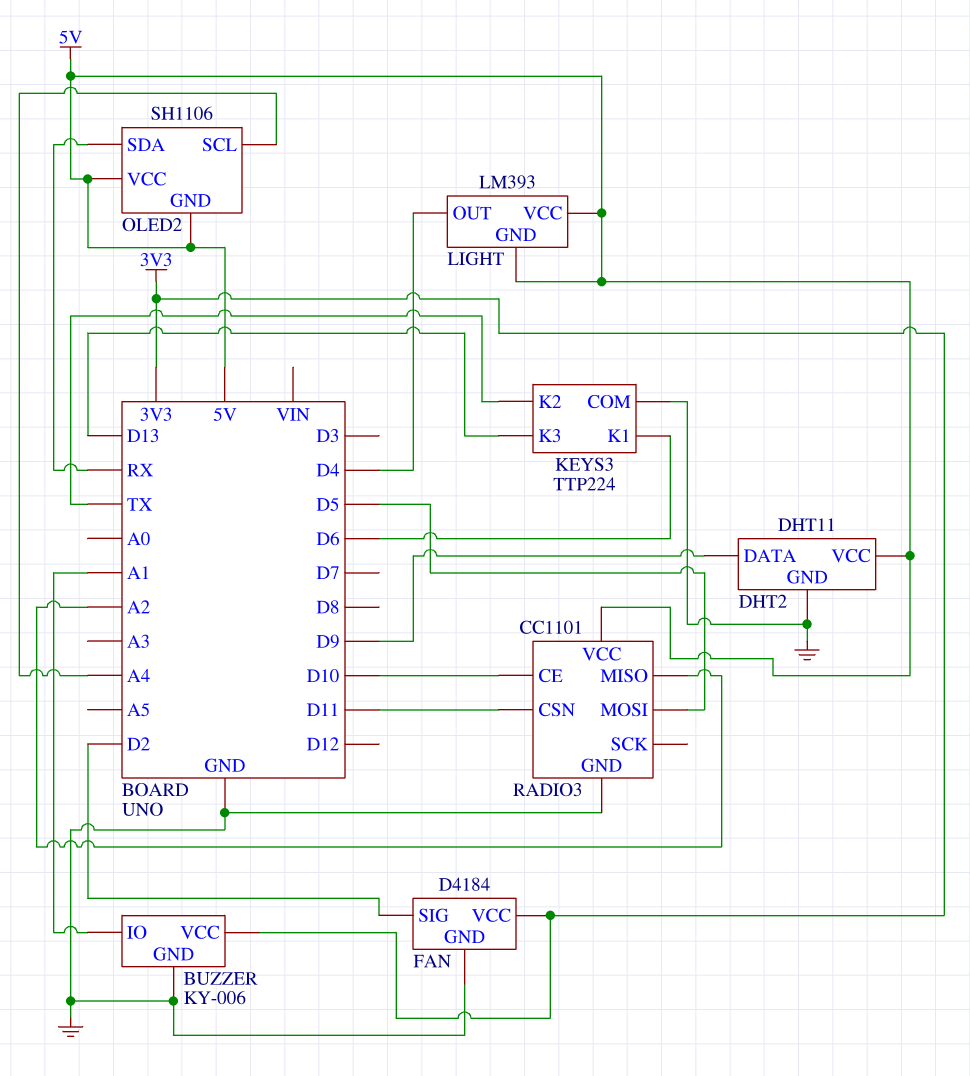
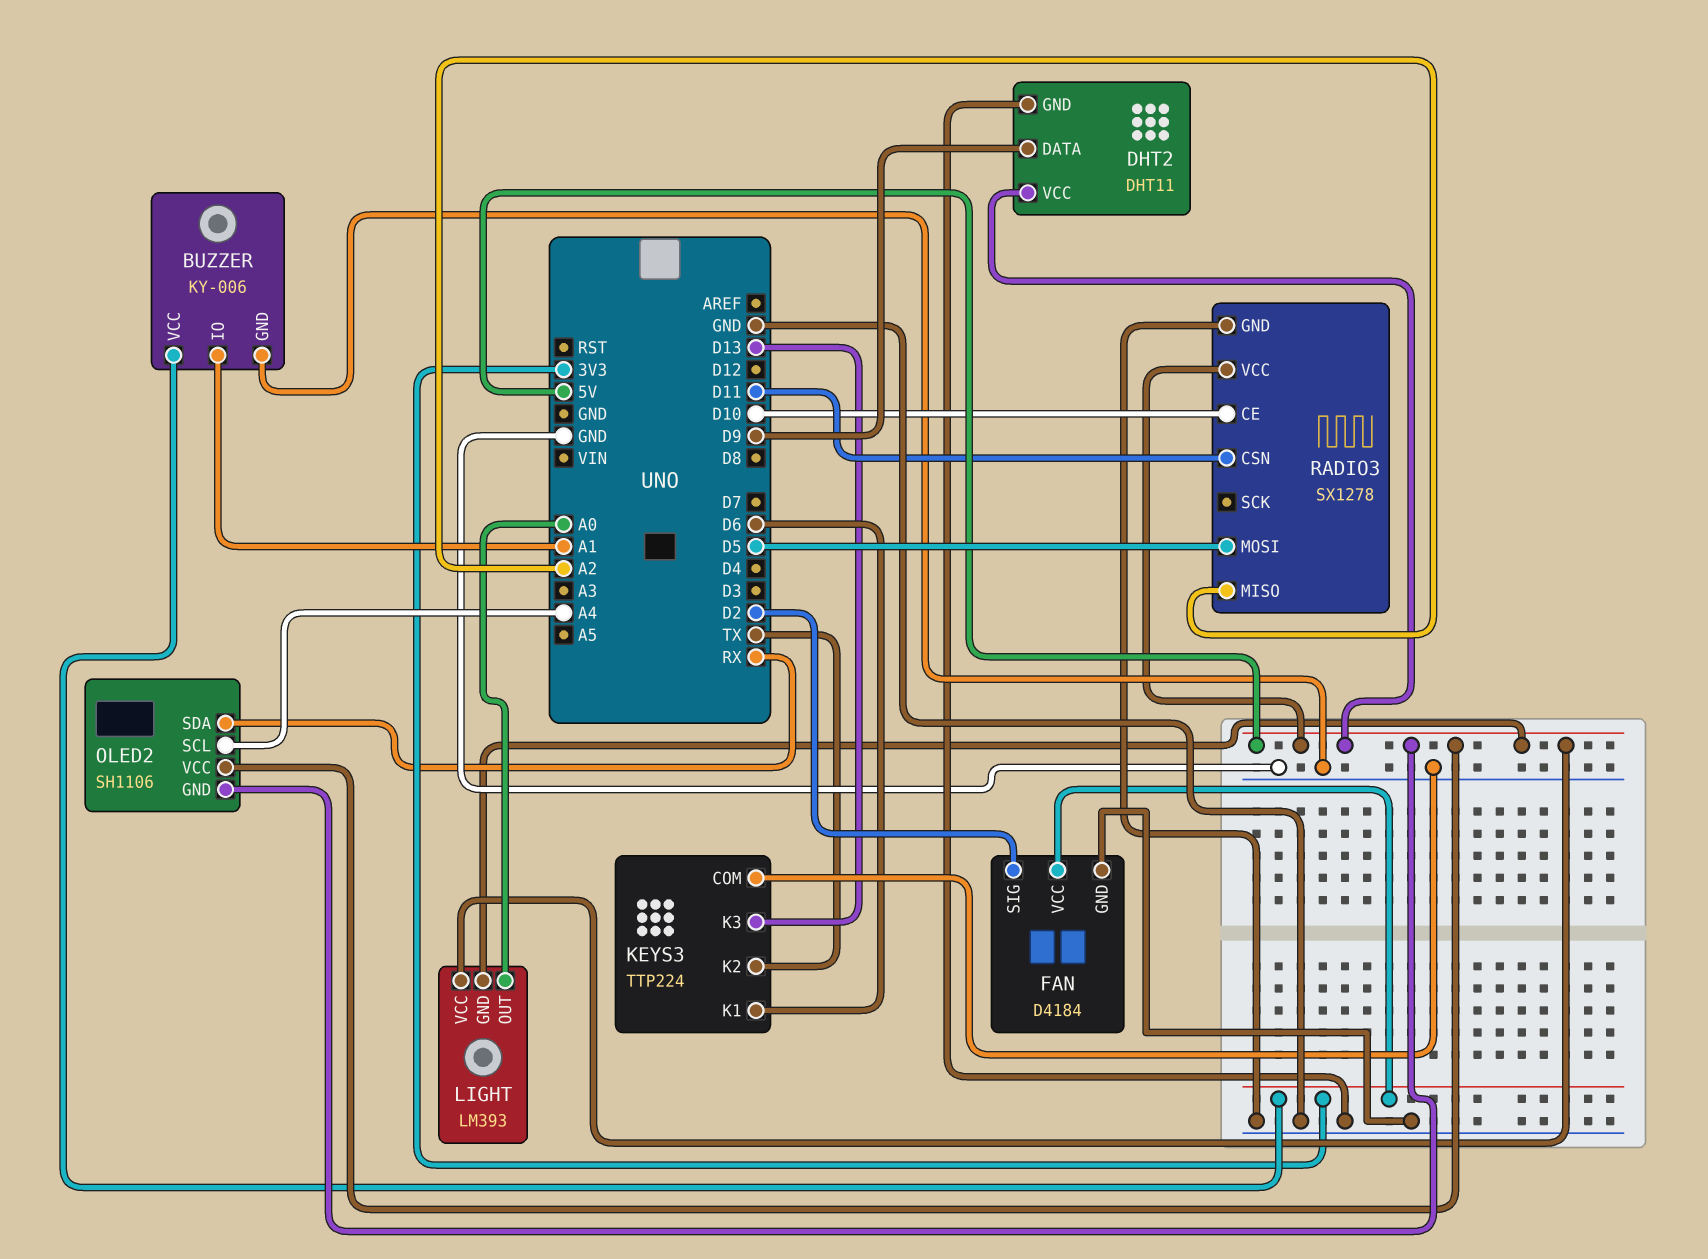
LIGHT pin OUT: D4 -> A0
RADIO3: CC1101 -> SX1278

